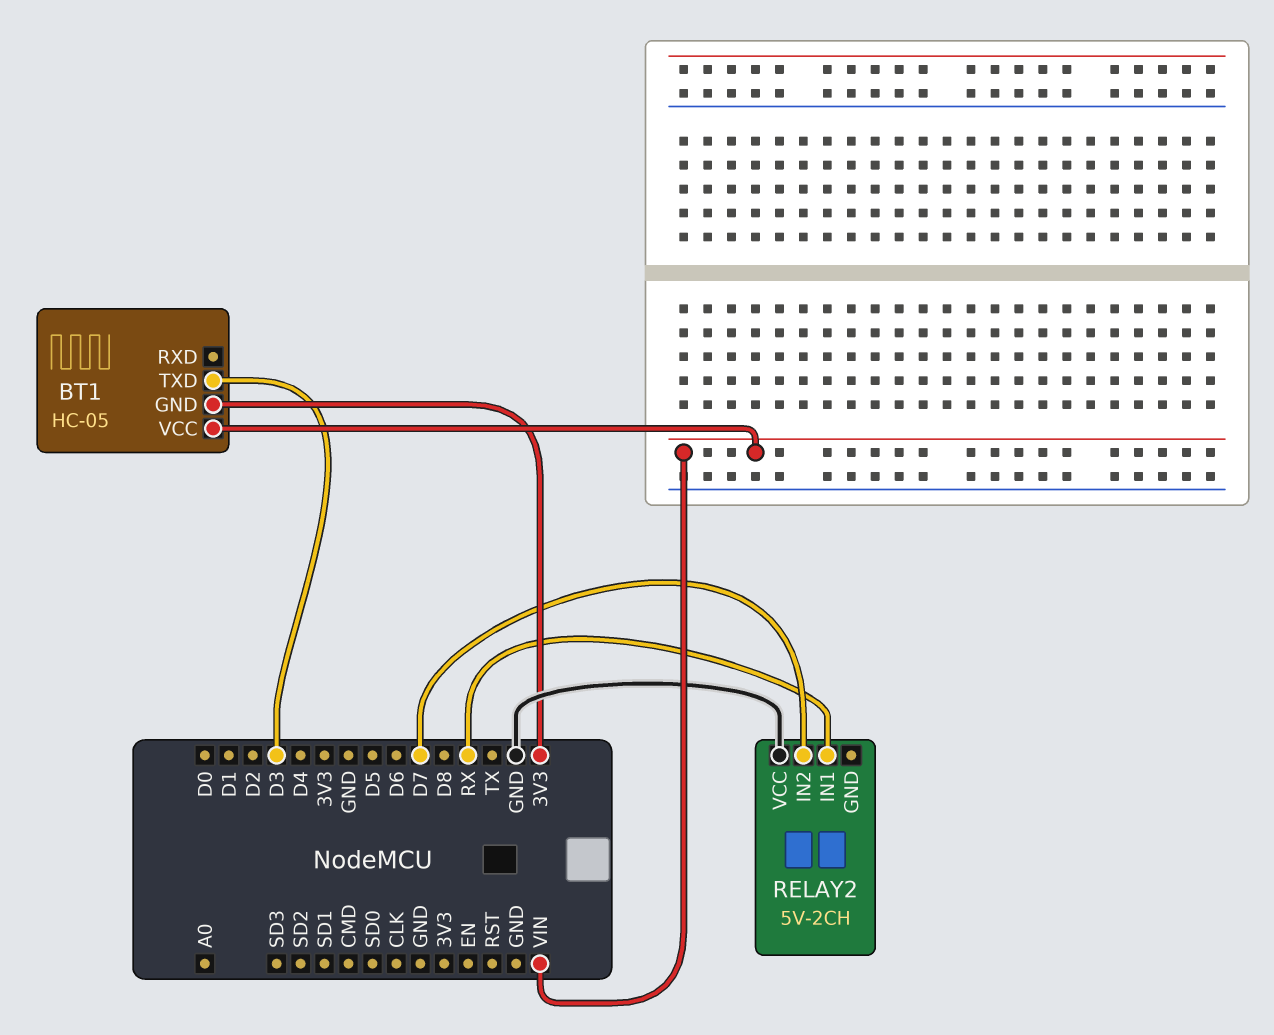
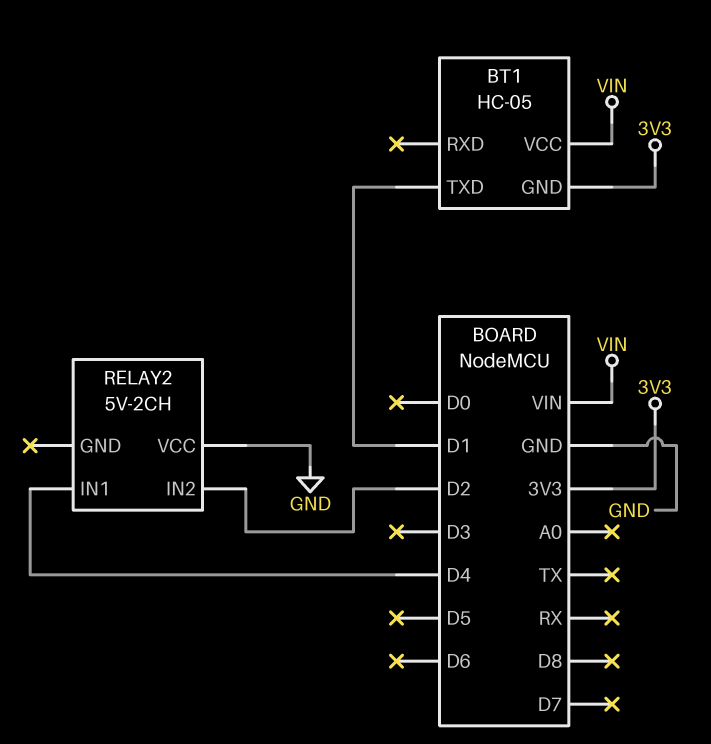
BT1 pin TXD: D3 -> D1
RELAY2 pin IN1: RX -> D4
RELAY2 pin IN2: D7 -> D2

